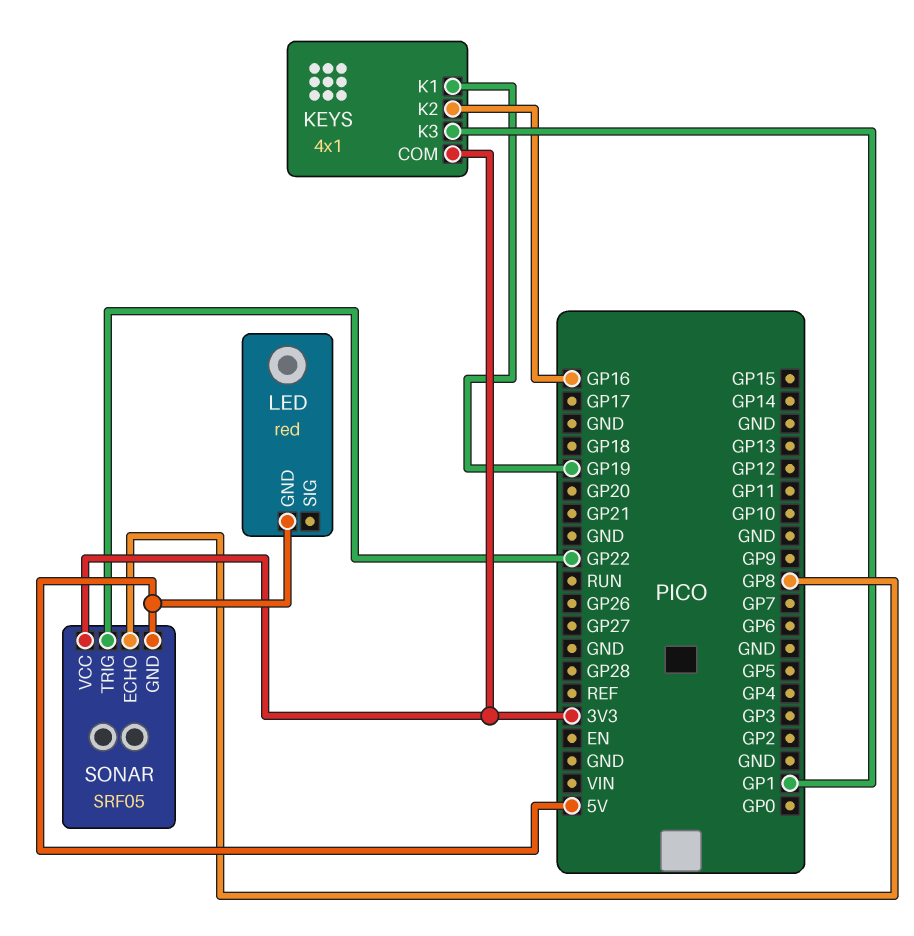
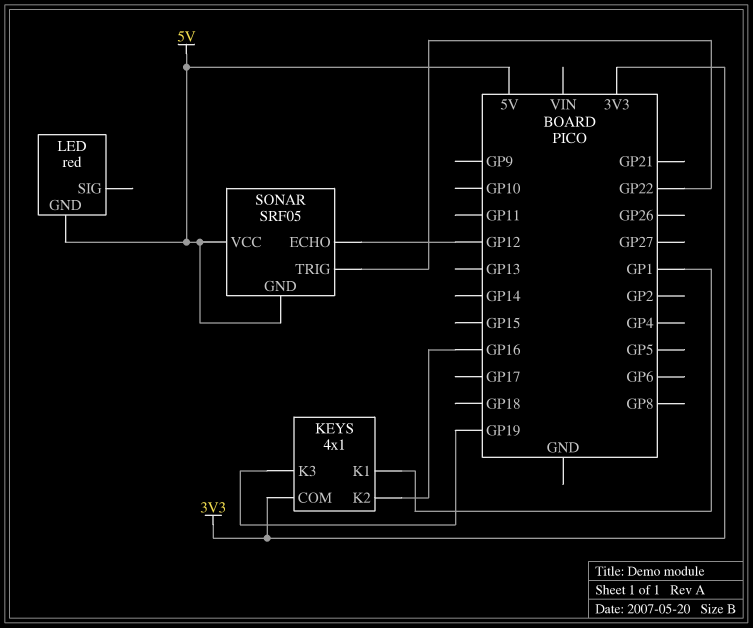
KEYS pin K1: GP19 -> GP1
KEYS pin K3: GP1 -> GP19
SONAR pin ECHO: GP8 -> GP12
SONAR pin VCC: 3V3 -> 5V

